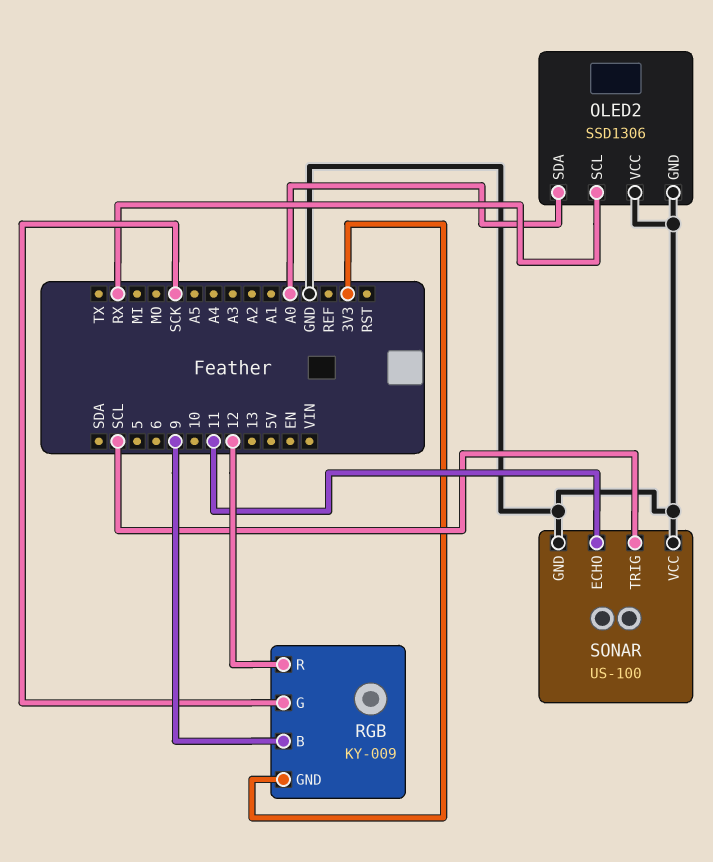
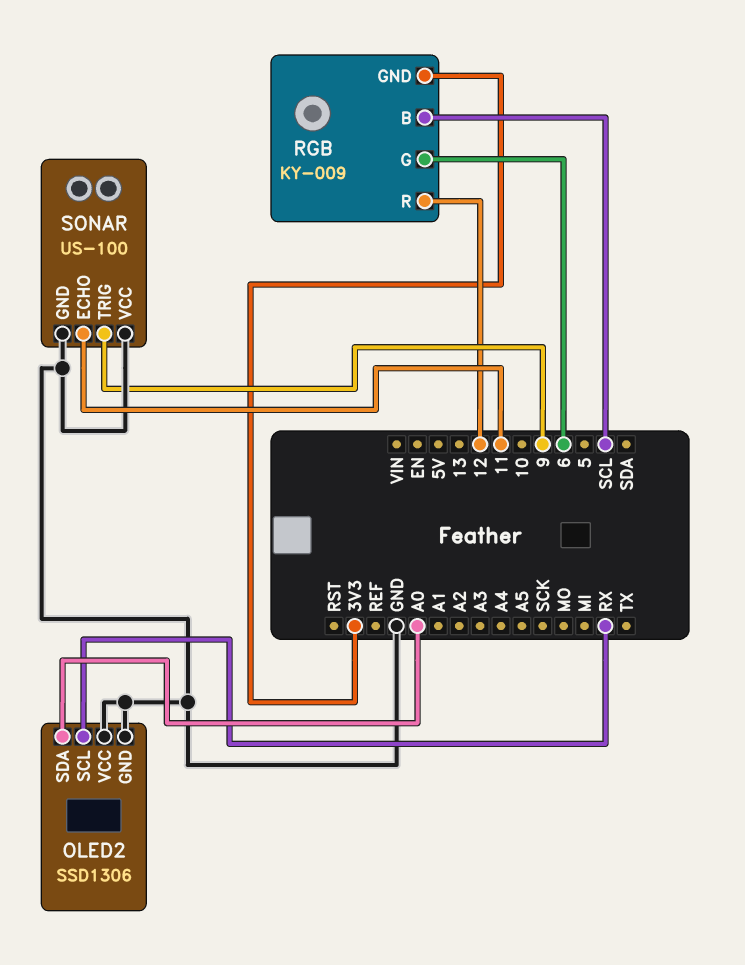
RGB pin B: 9 -> SCL
RGB pin G: SCK -> 6
SONAR pin TRIG: SCL -> 9

